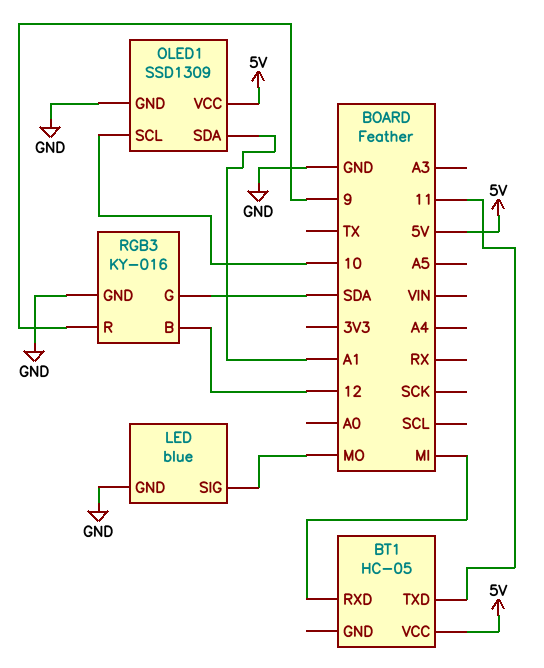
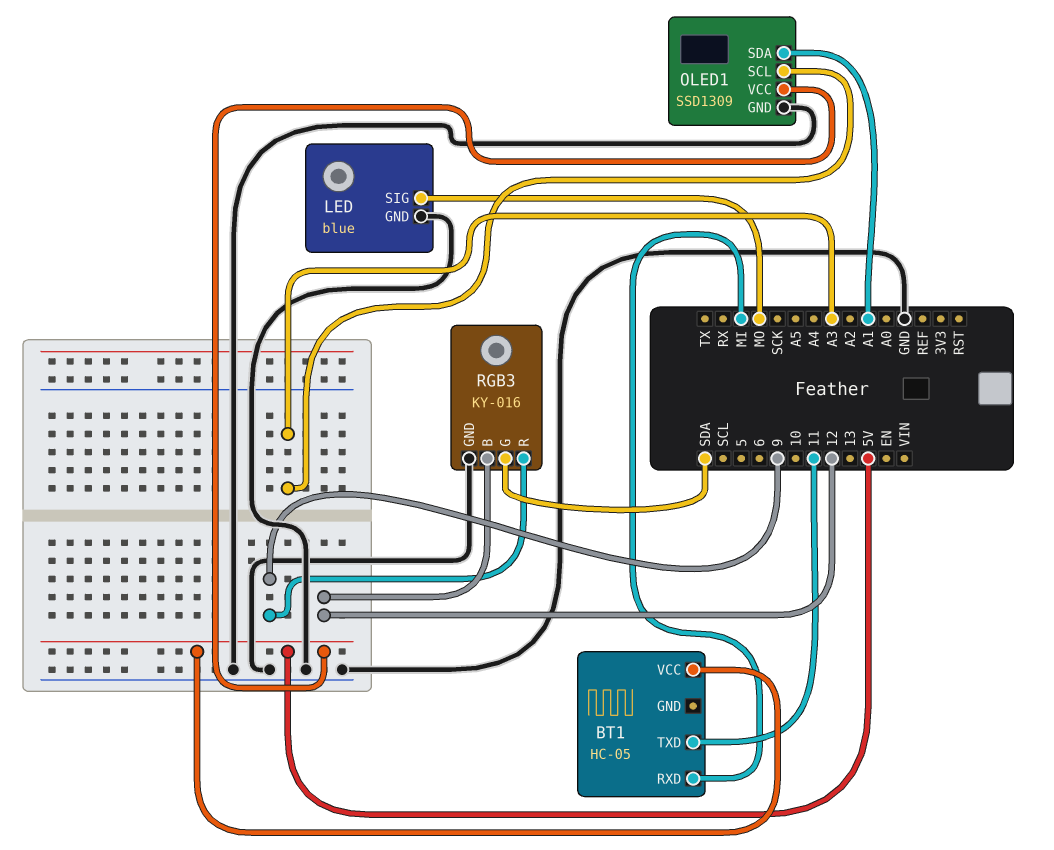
OLED1 pin SCL: 10 -> A3

